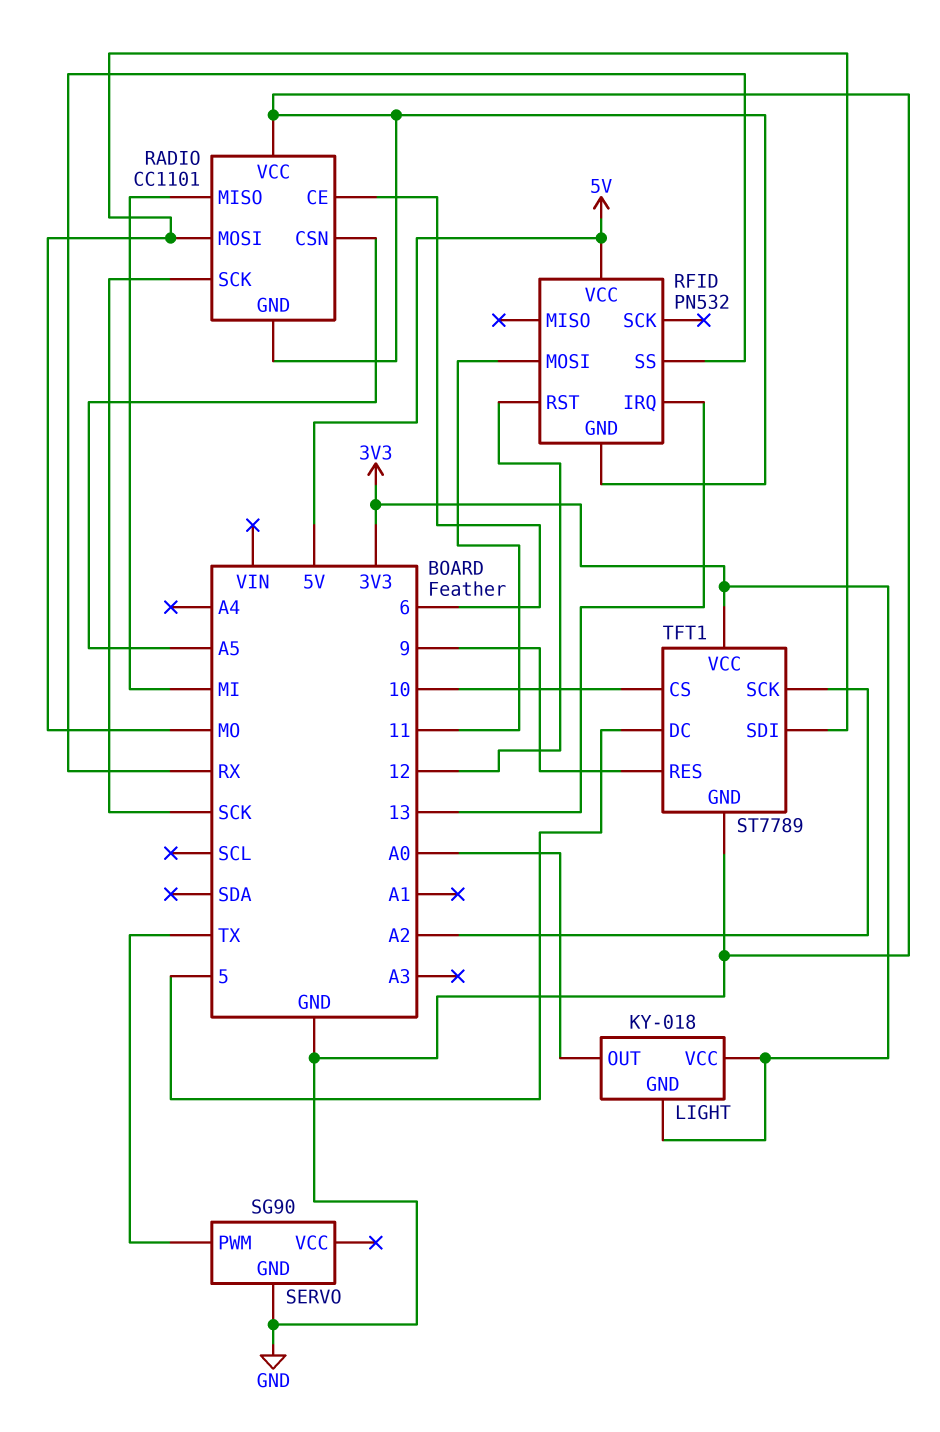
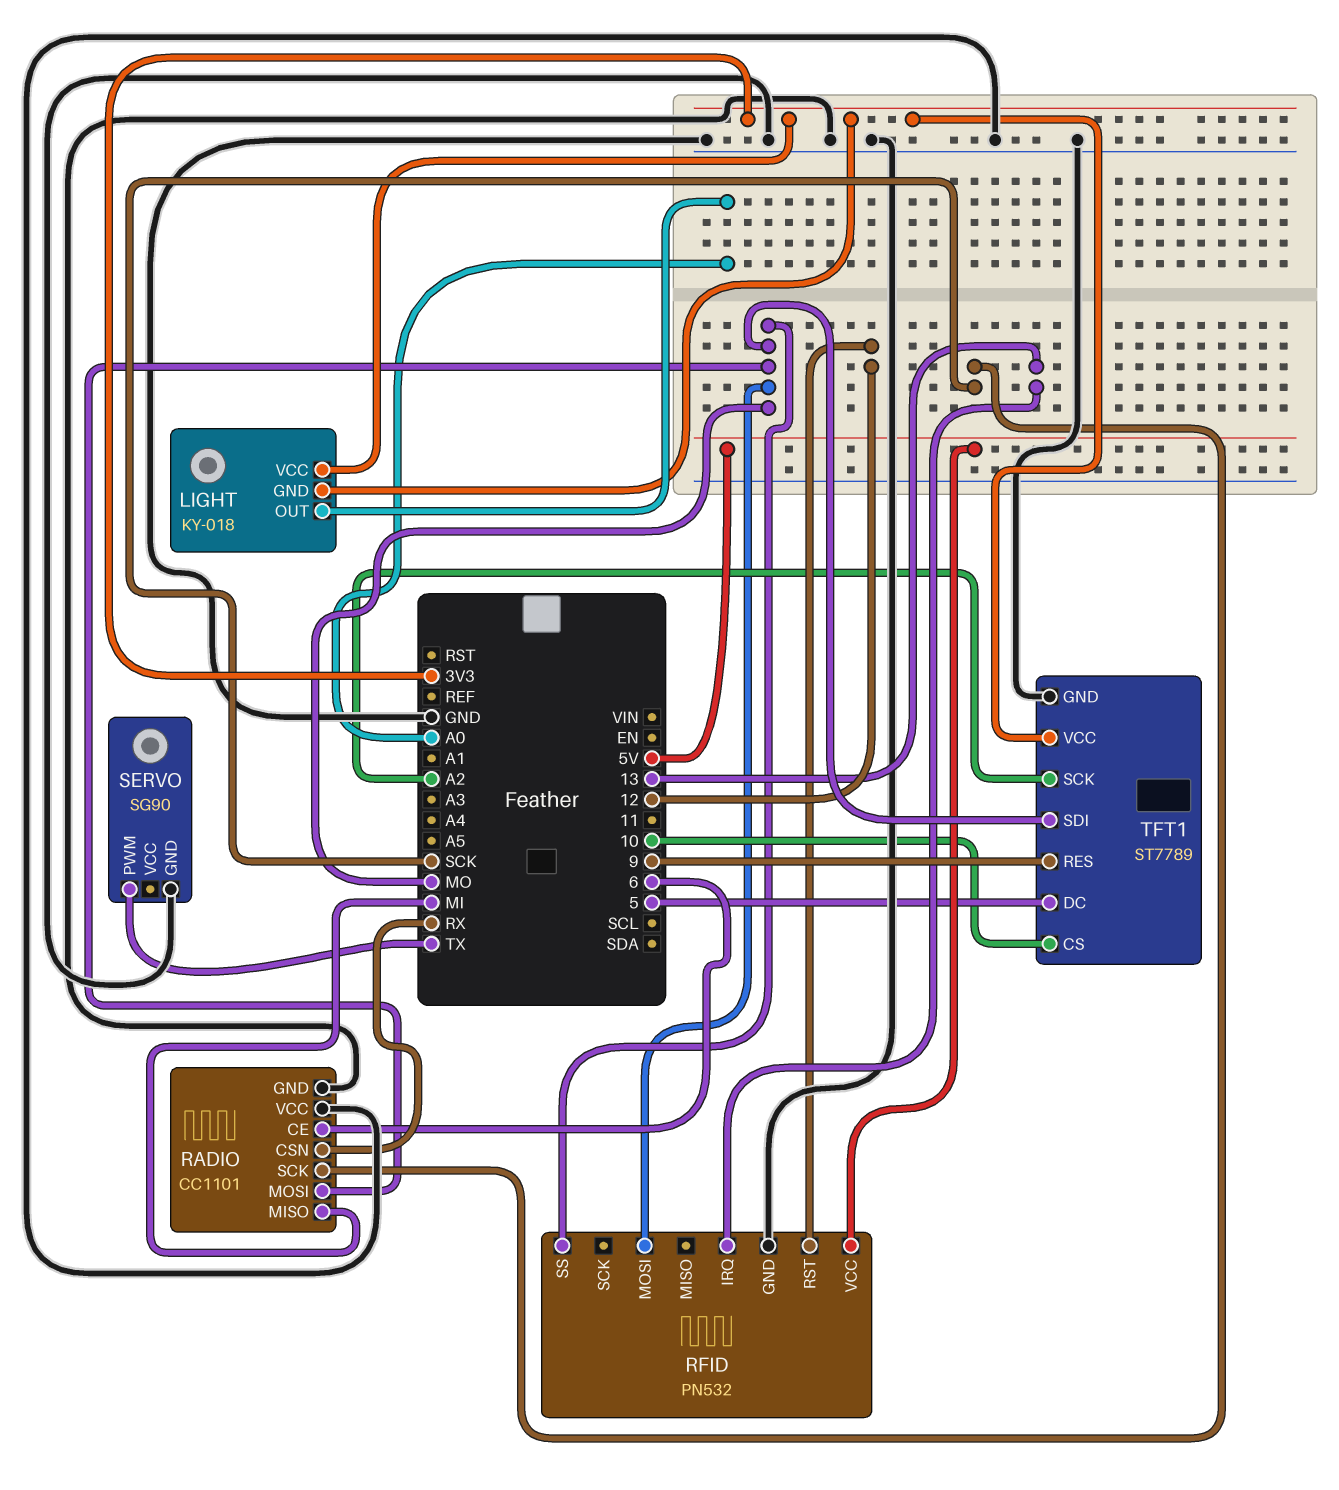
RADIO pin CSN: A5 -> RX
RFID pin MOSI: 11 -> MO
RFID pin SS: RX -> MO

